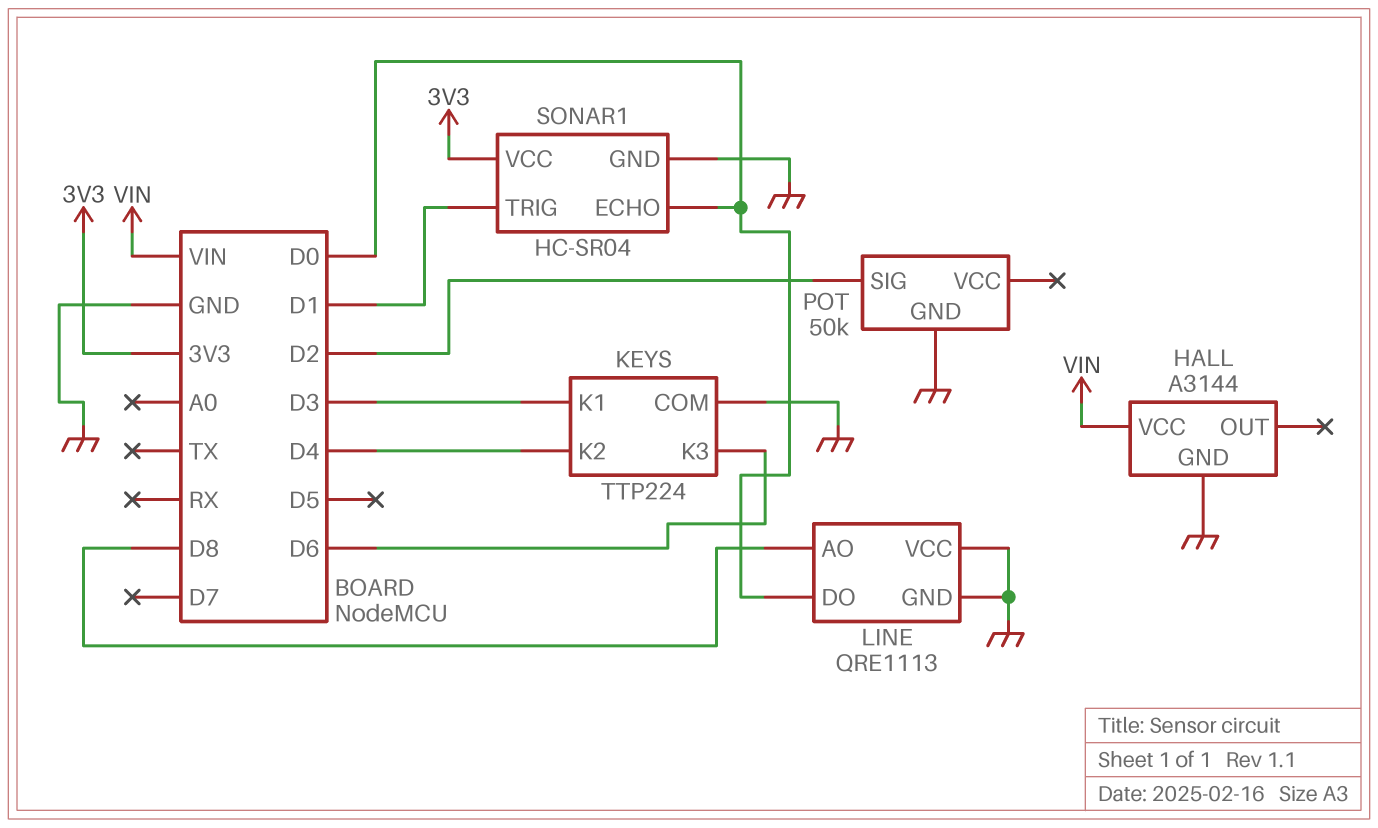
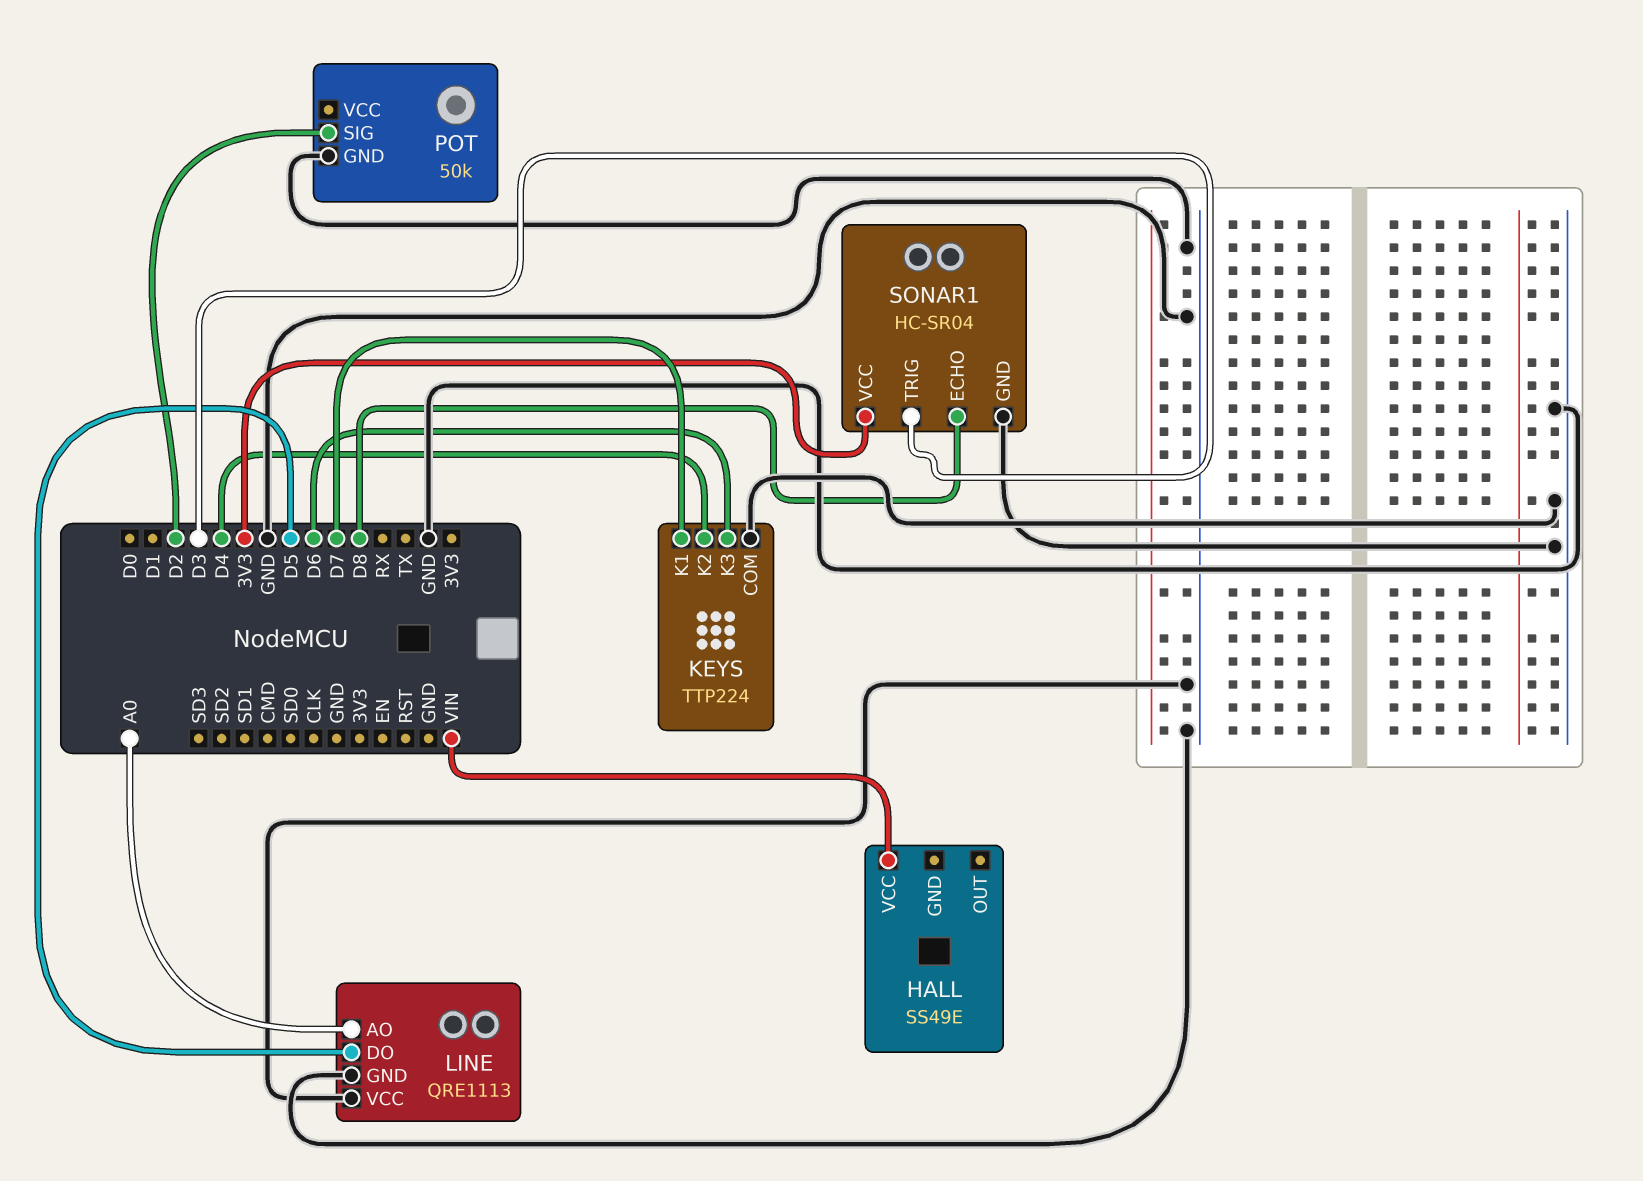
HALL: A3144 -> SS49E
HALL pin GND: GND -> none
KEYS pin K1: D3 -> D7
LINE pin AO: D8 -> A0
LINE pin DO: D0 -> D5
SONAR1 pin ECHO: D0 -> D8
SONAR1 pin TRIG: D1 -> D3

